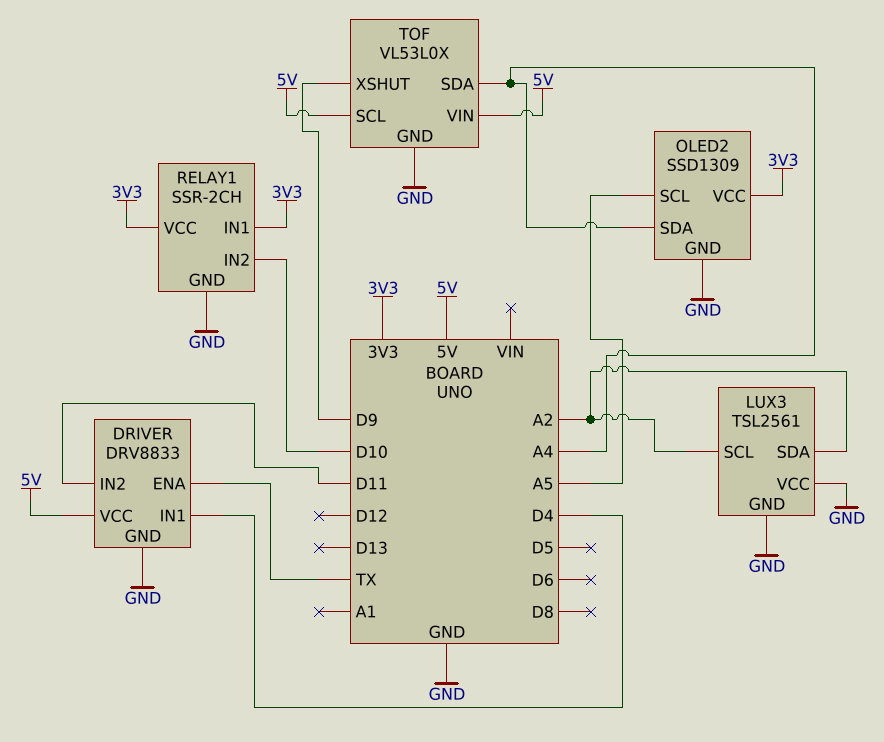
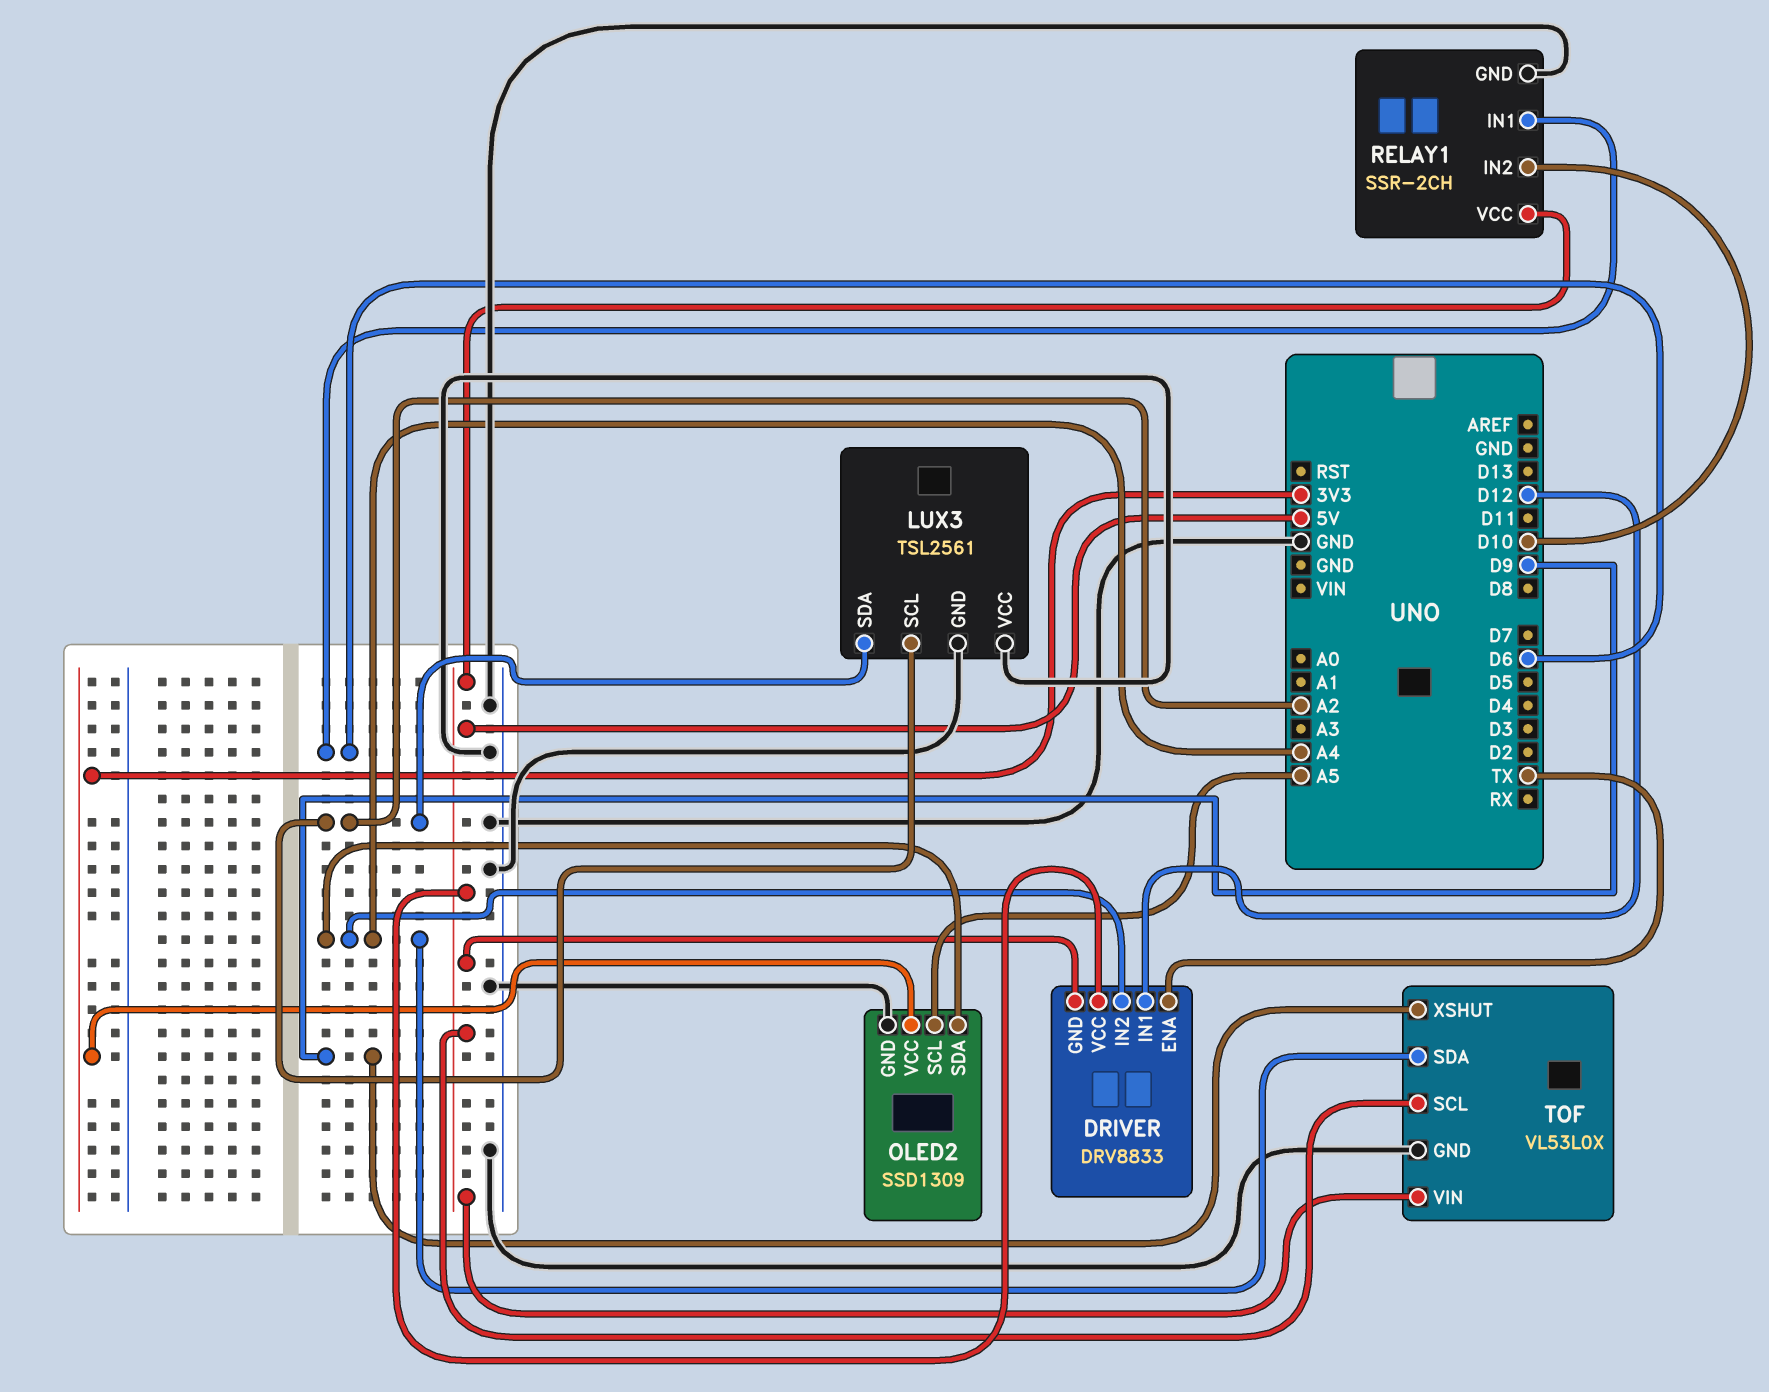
DRIVER pin GND: GND -> 5V
DRIVER pin IN1: D4 -> D12
DRIVER pin IN2: D11 -> A4
RELAY1 pin IN1: 3V3 -> D6
RELAY1 pin VCC: 3V3 -> 5V

